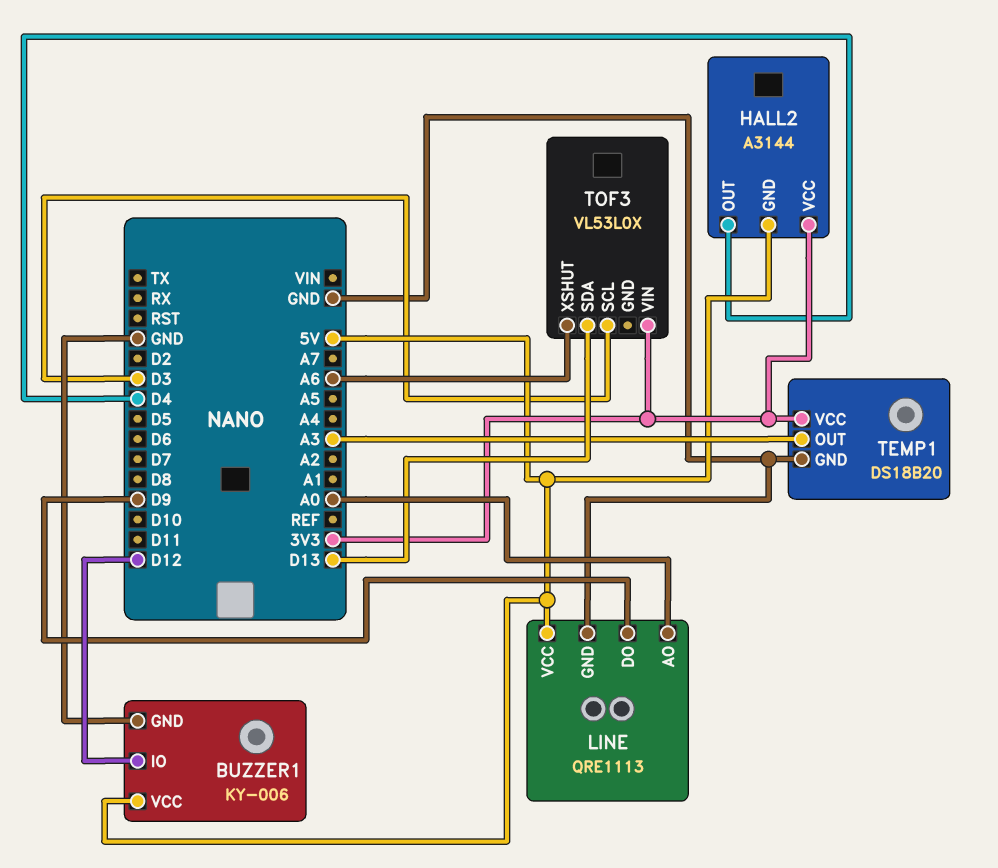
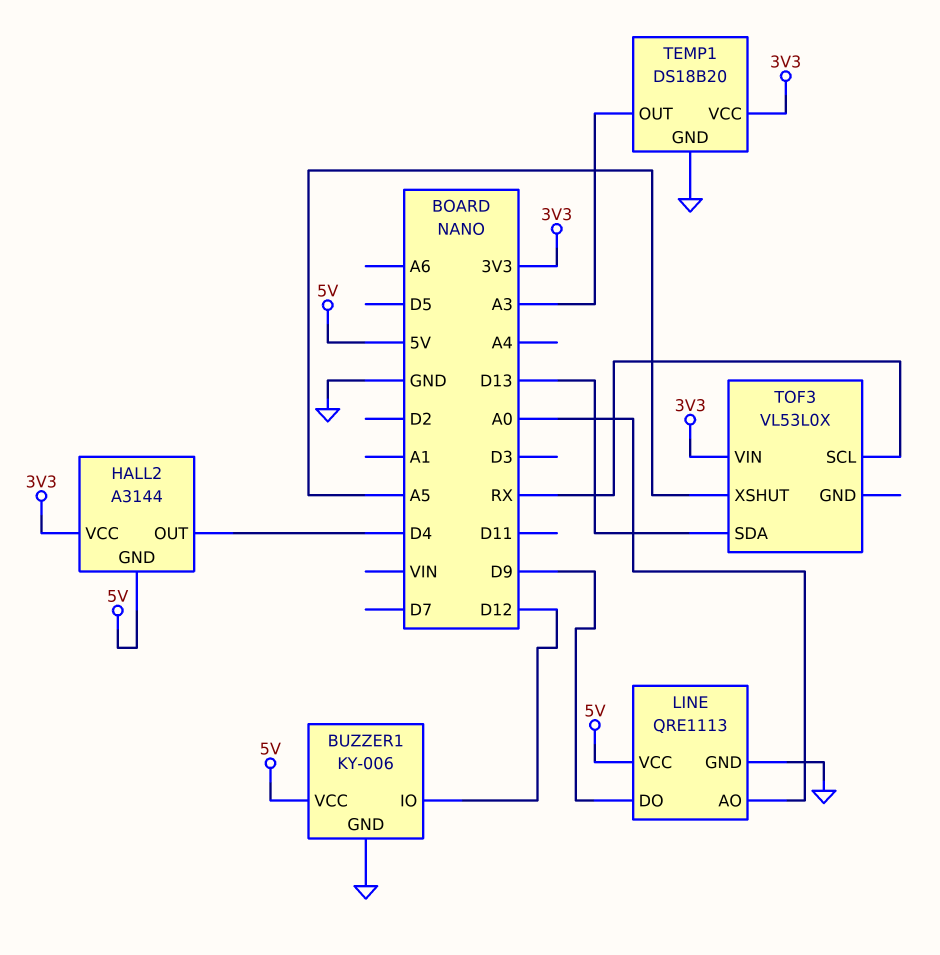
TOF3 pin SCL: D3 -> RX
TOF3 pin XSHUT: A6 -> A5

